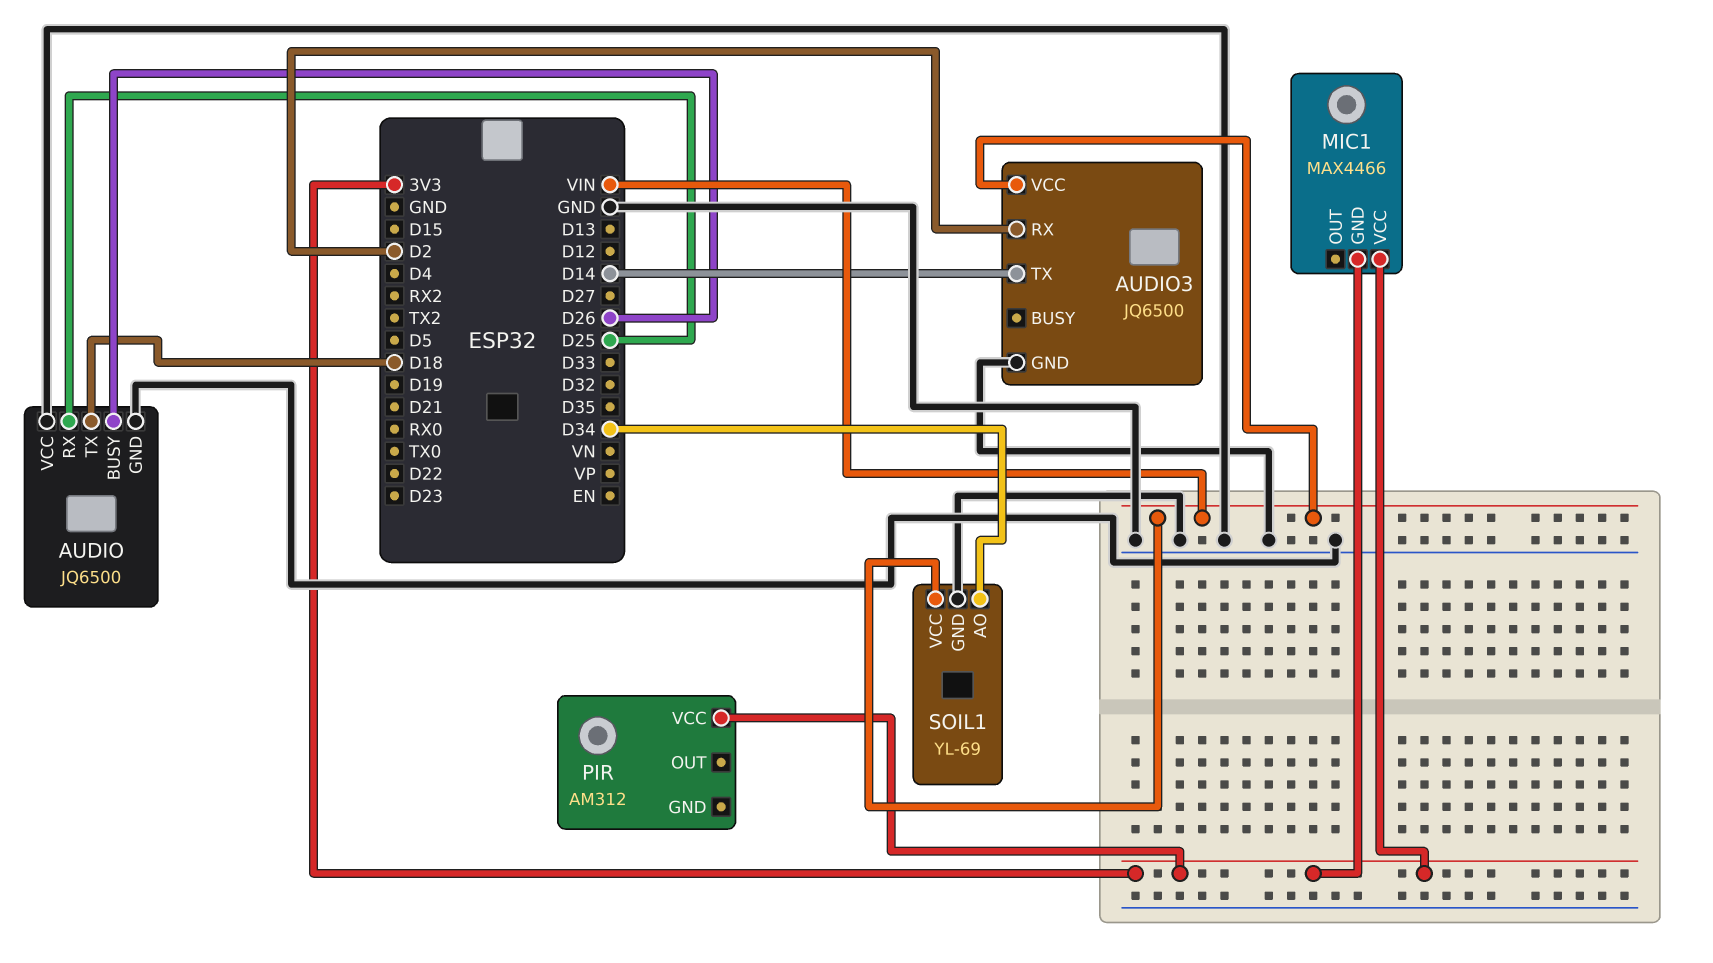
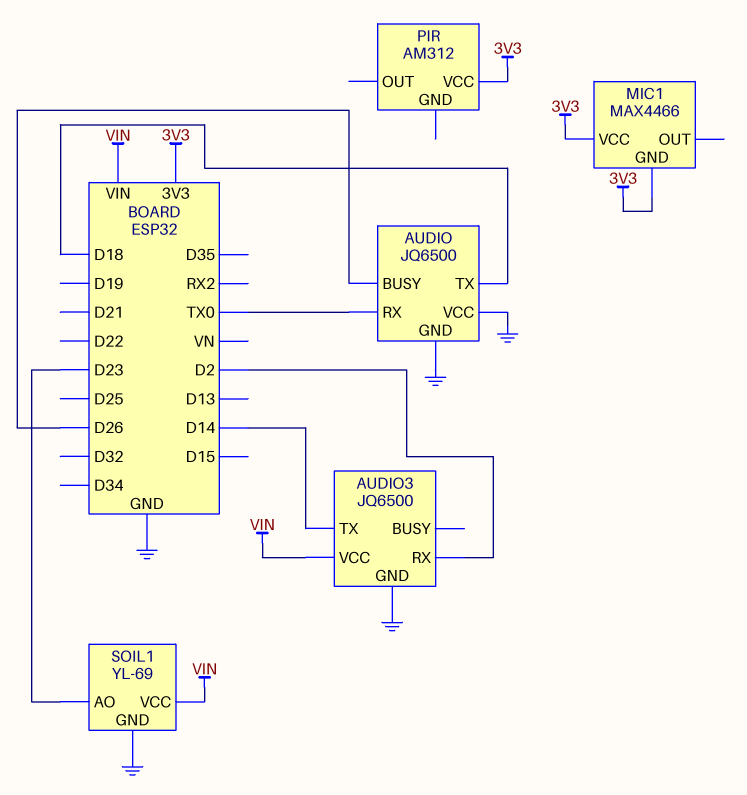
AUDIO pin RX: D25 -> TX0
SOIL1 pin AO: D34 -> D23

